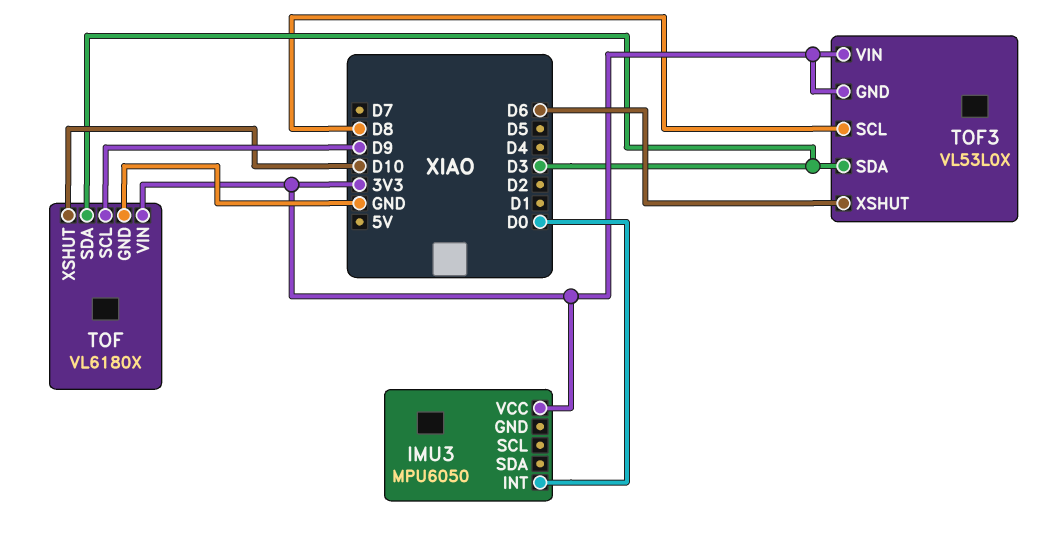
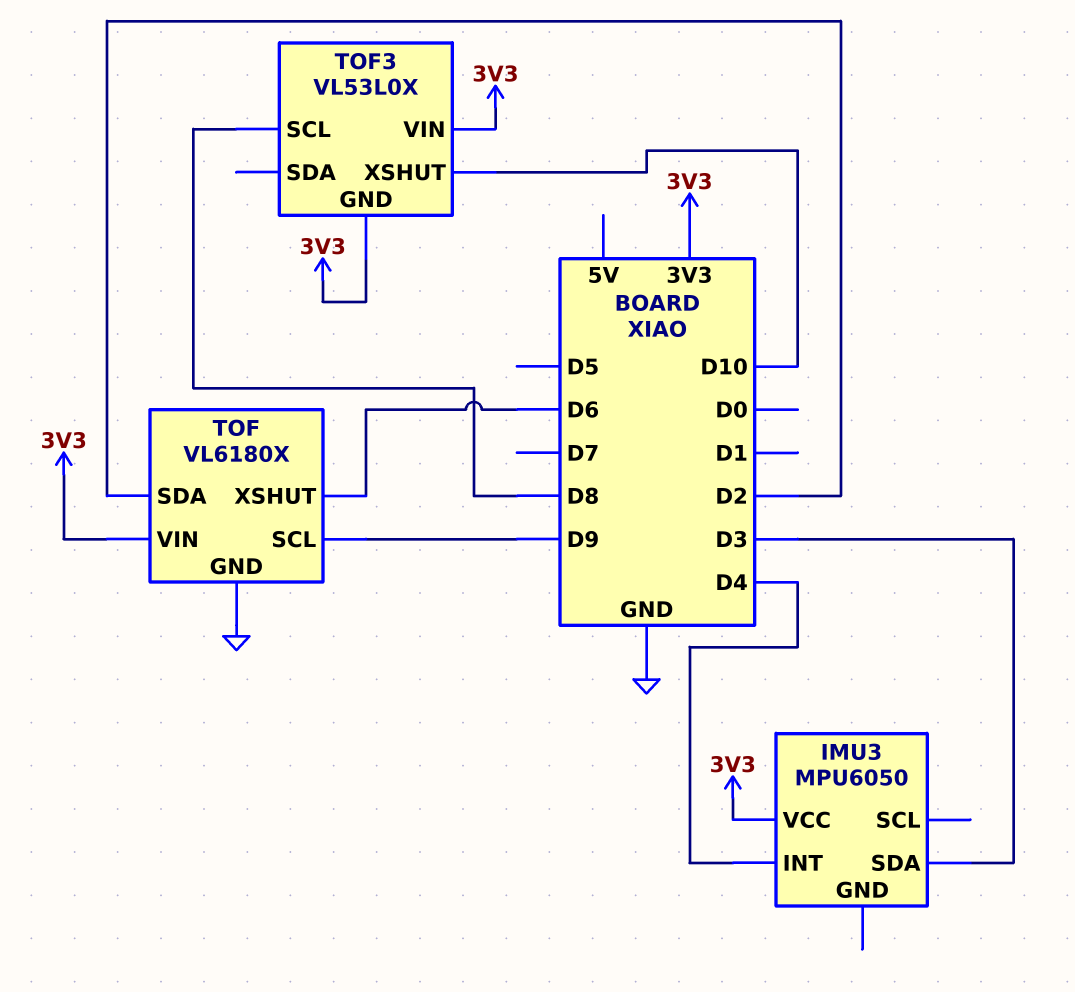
IMU3 pin INT: D0 -> D4
IMU3 pin SDA: none -> D3
TOF pin SDA: D3 -> D2
TOF pin XSHUT: D10 -> D6
TOF3 pin SDA: D3 -> none
TOF3 pin XSHUT: D6 -> D10

